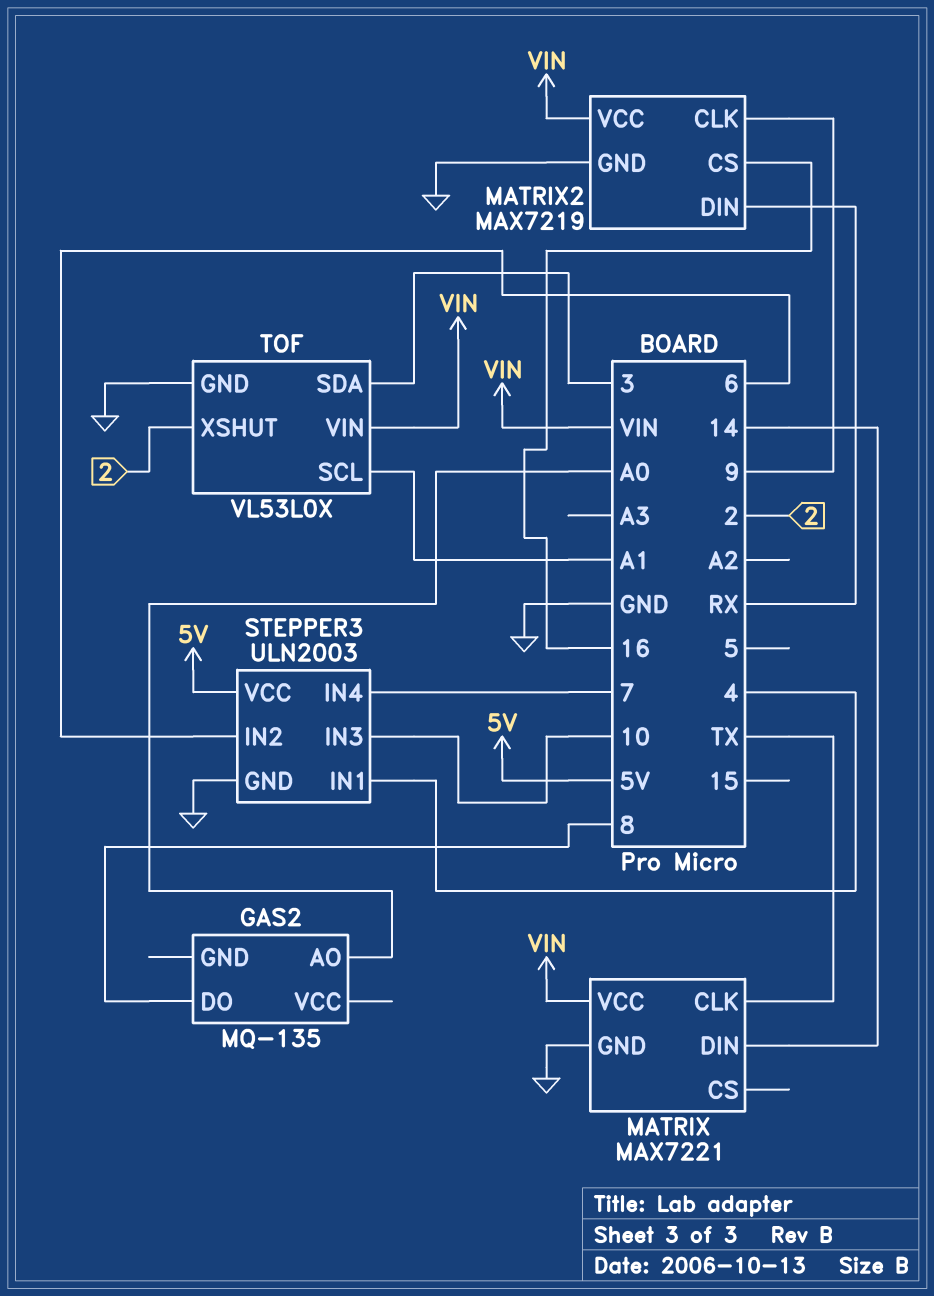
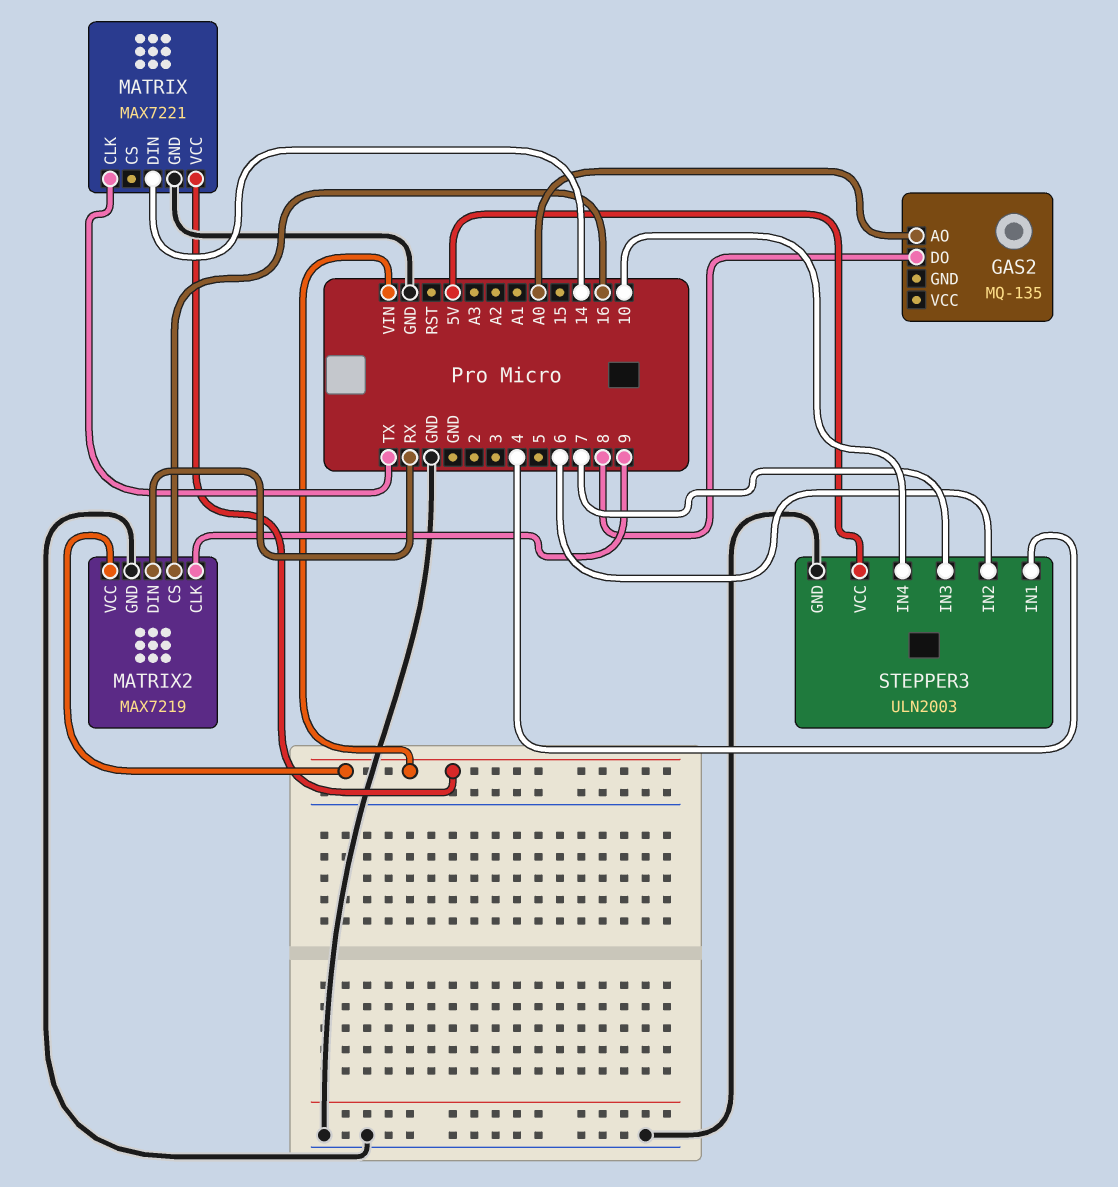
STEPPER3 pin IN3: 10 -> 7
STEPPER3 pin IN4: 7 -> 10
TOF: VL53L0X -> none
TOF pin GND: GND -> none
TOF pin SCL: A1 -> none
TOF pin SDA: 3 -> none
TOF pin VIN: VIN -> none
TOF pin XSHUT: 2 -> none

